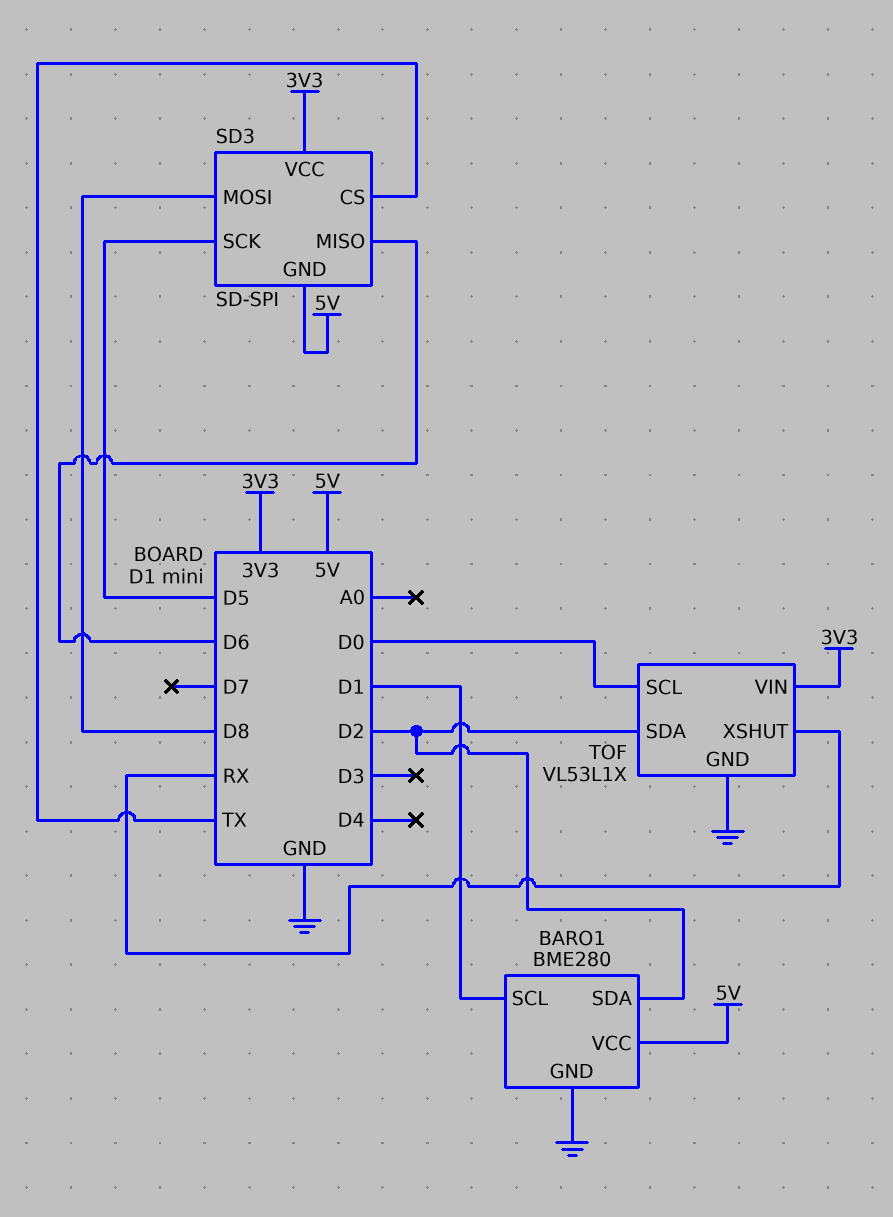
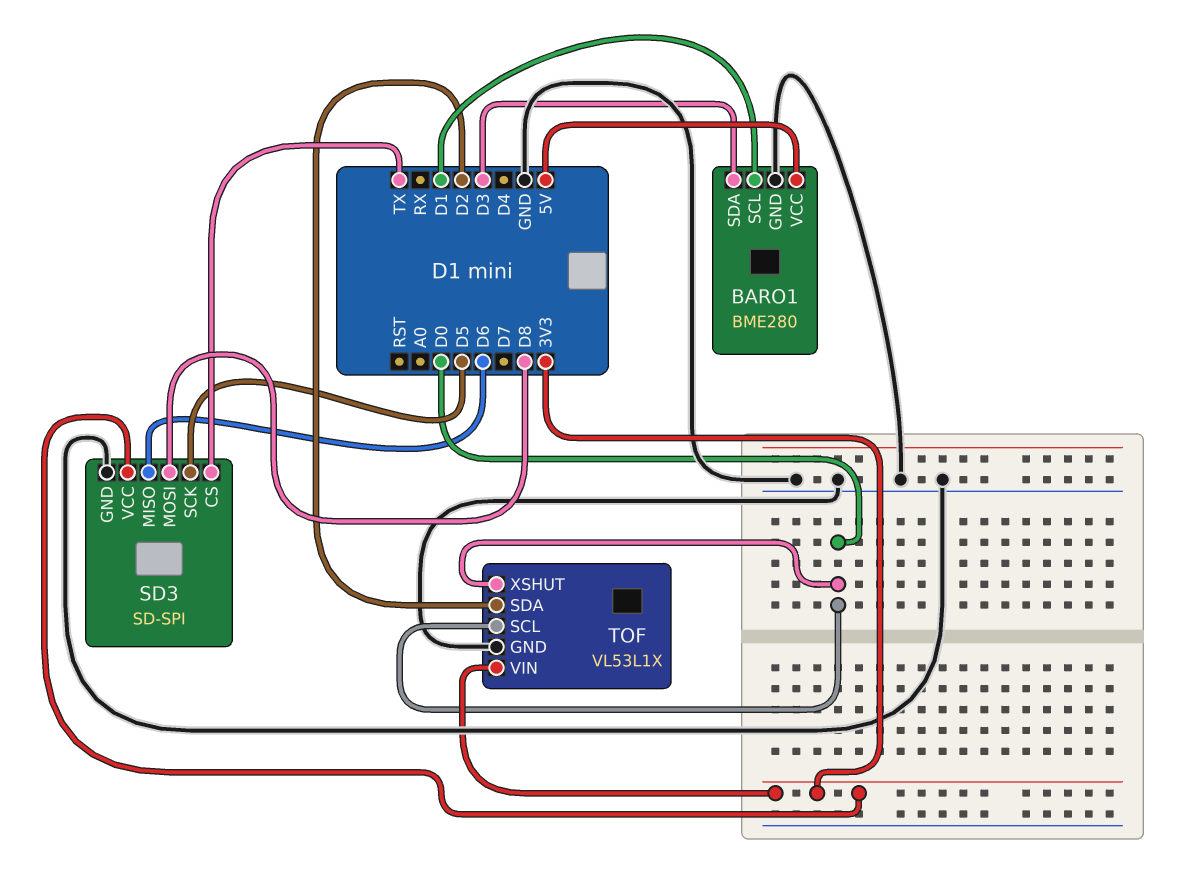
BARO1 pin SDA: D2 -> D3
SD3 pin GND: 5V -> GND
TOF pin XSHUT: RX -> D0

